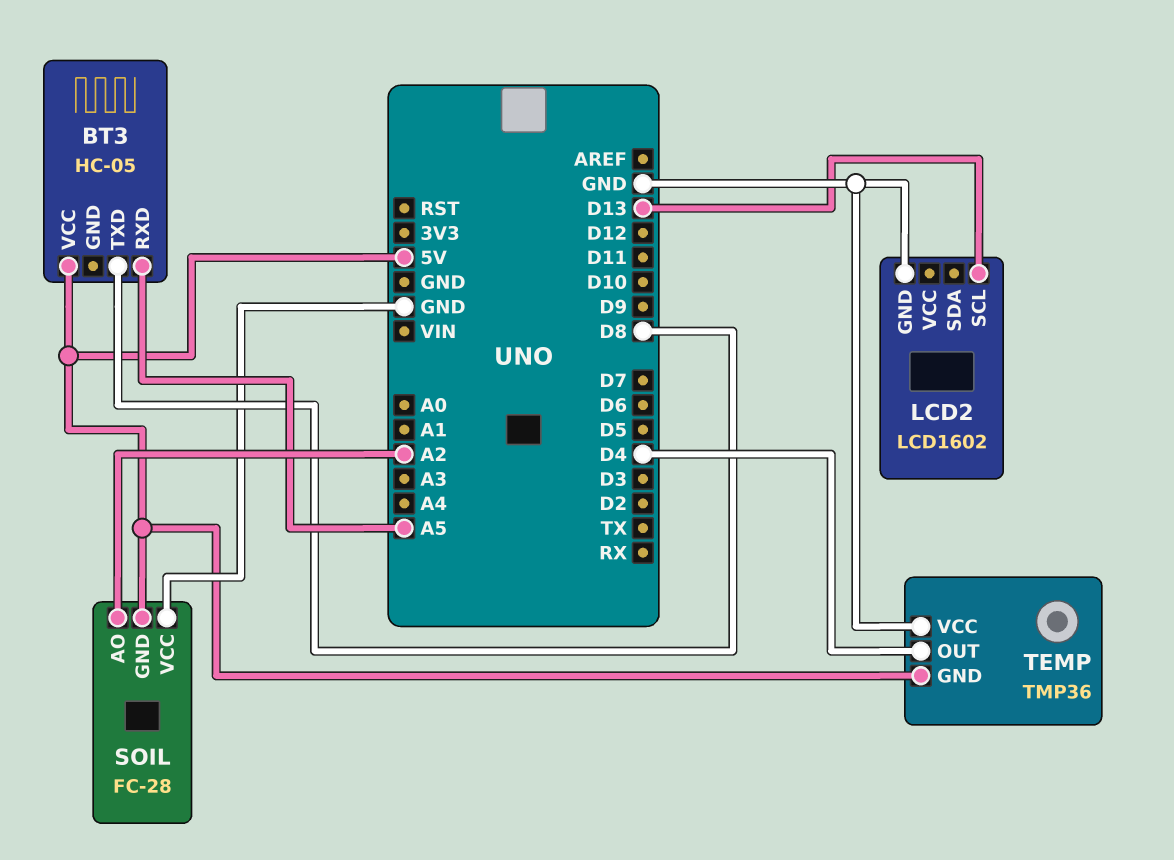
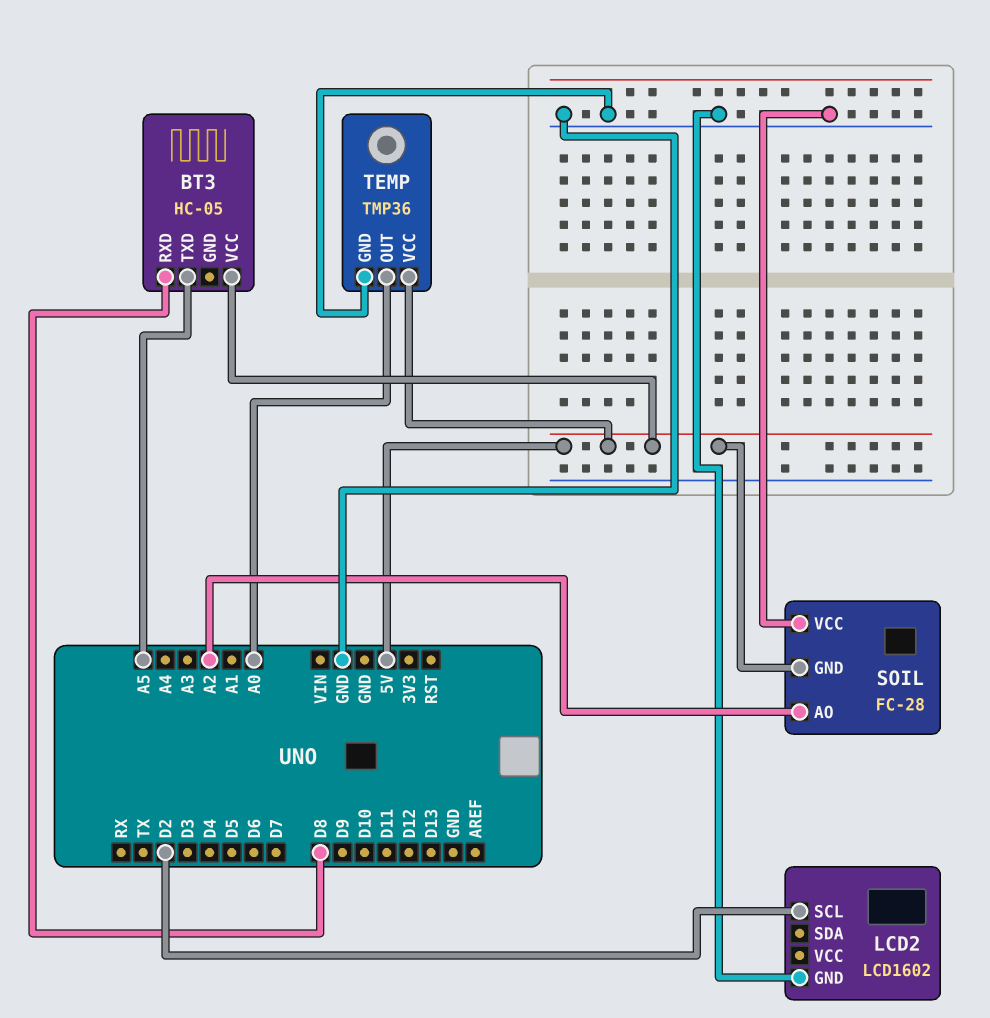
BT3 pin RXD: A5 -> D8
BT3 pin TXD: D8 -> A5
LCD2 pin SCL: D13 -> D2
TEMP pin GND: 5V -> GND
TEMP pin OUT: D4 -> A0
TEMP pin VCC: GND -> 5V

